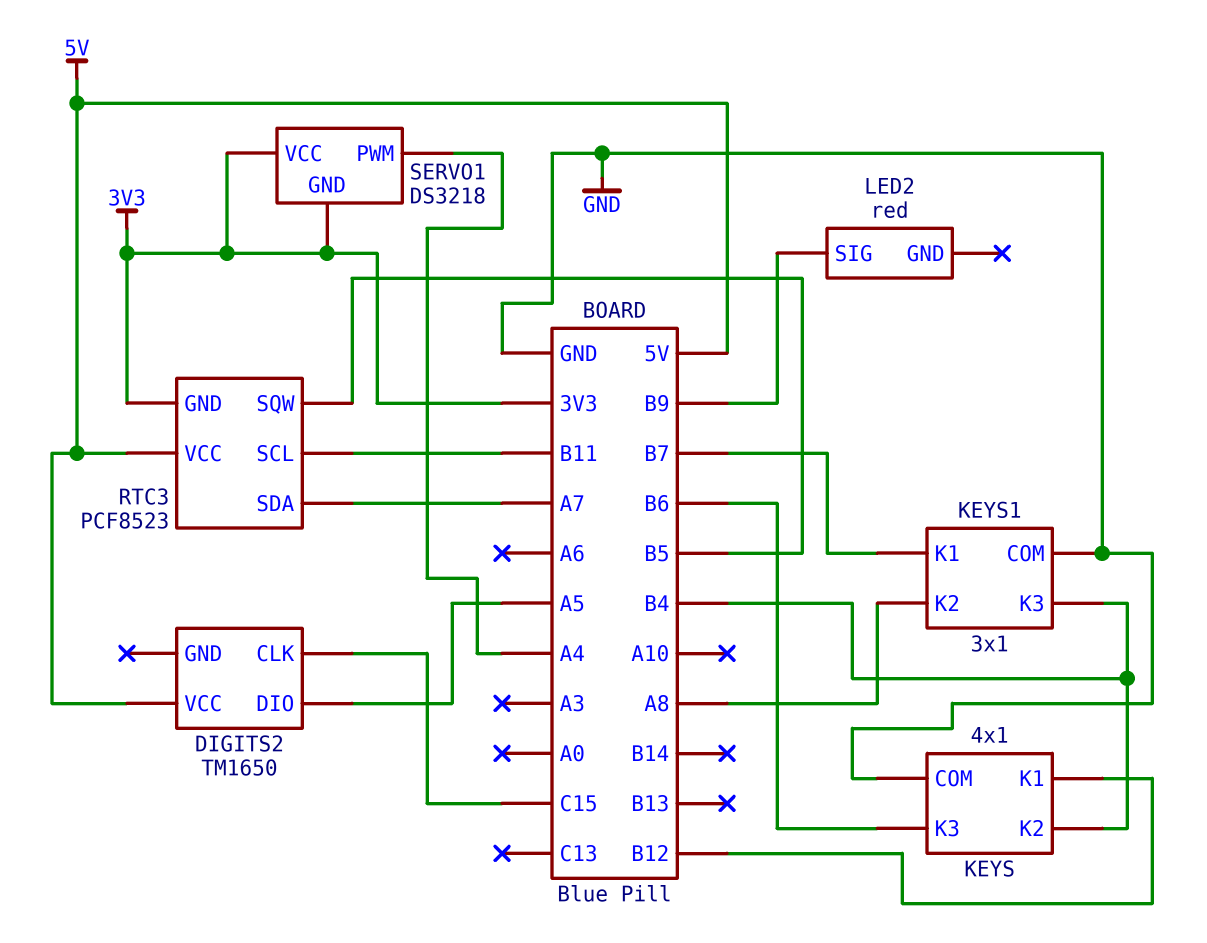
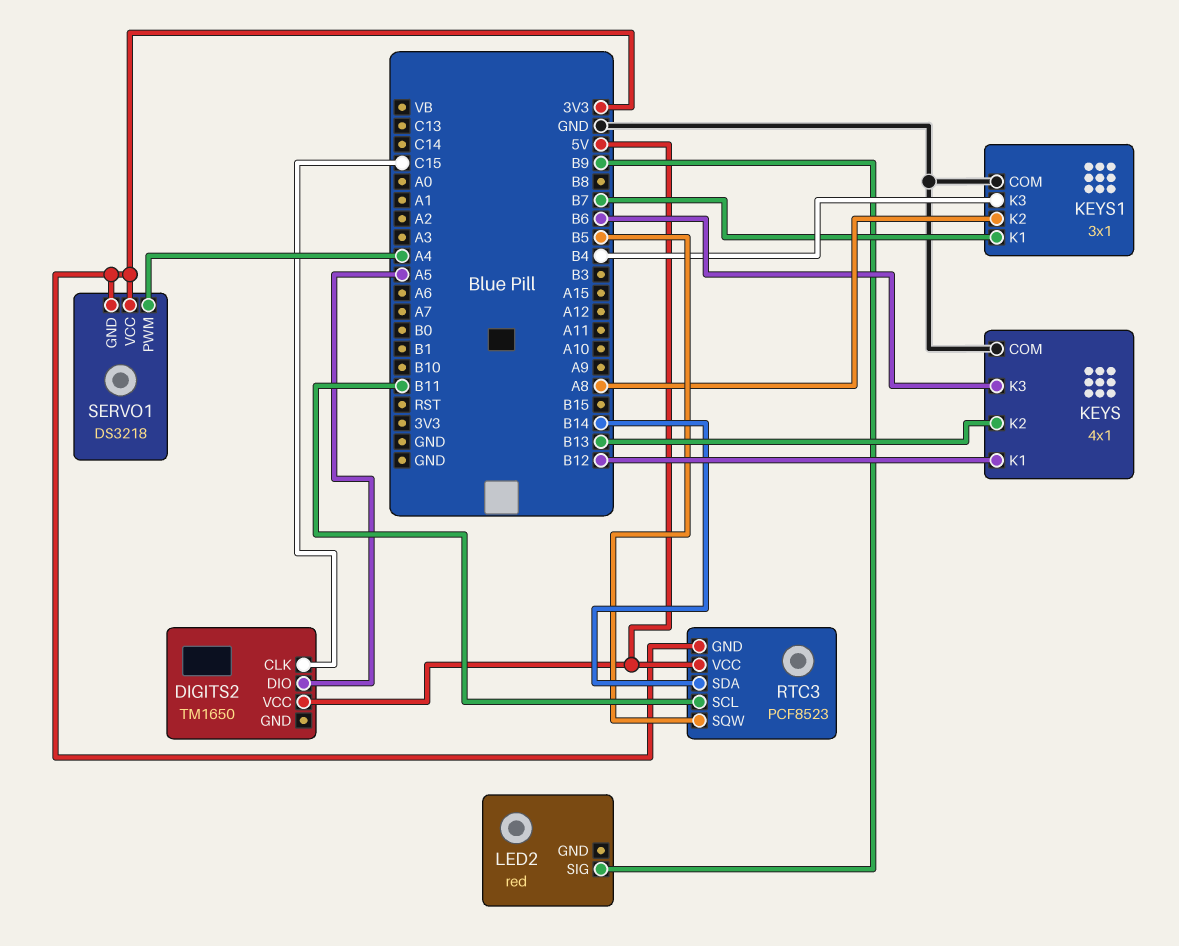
KEYS pin K2: B4 -> B13
RTC3 pin SDA: A7 -> B14

